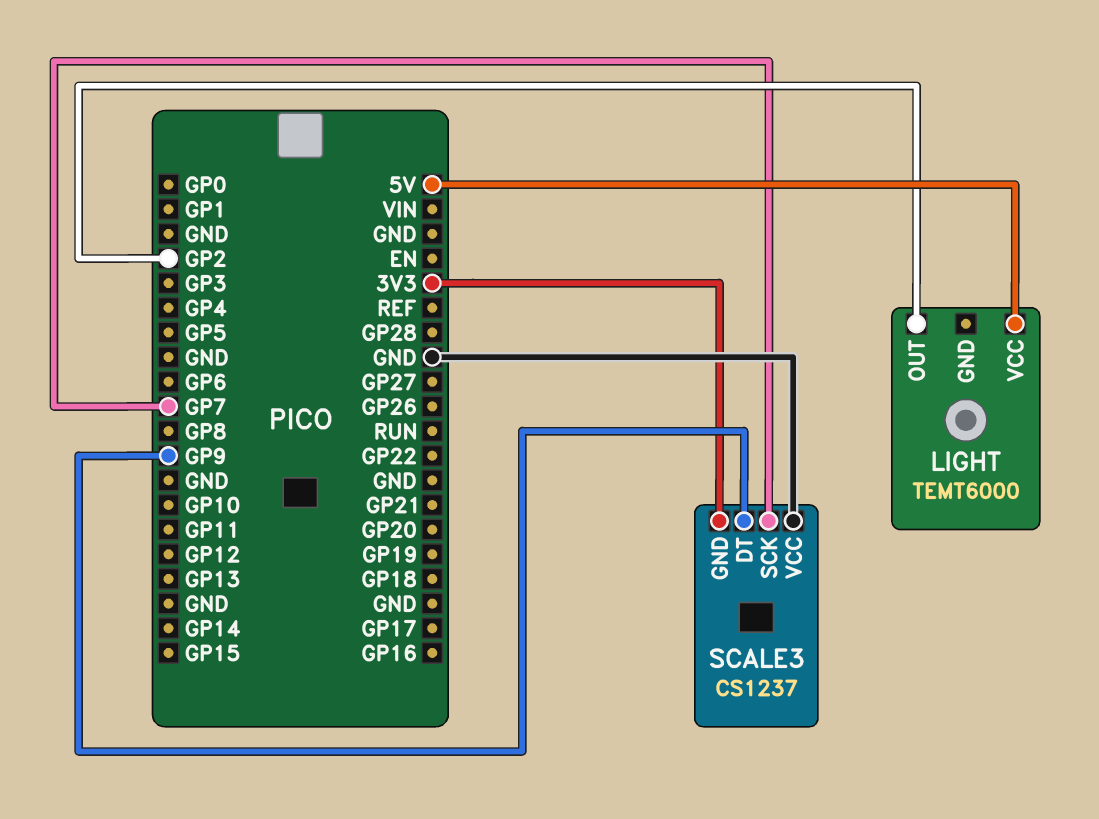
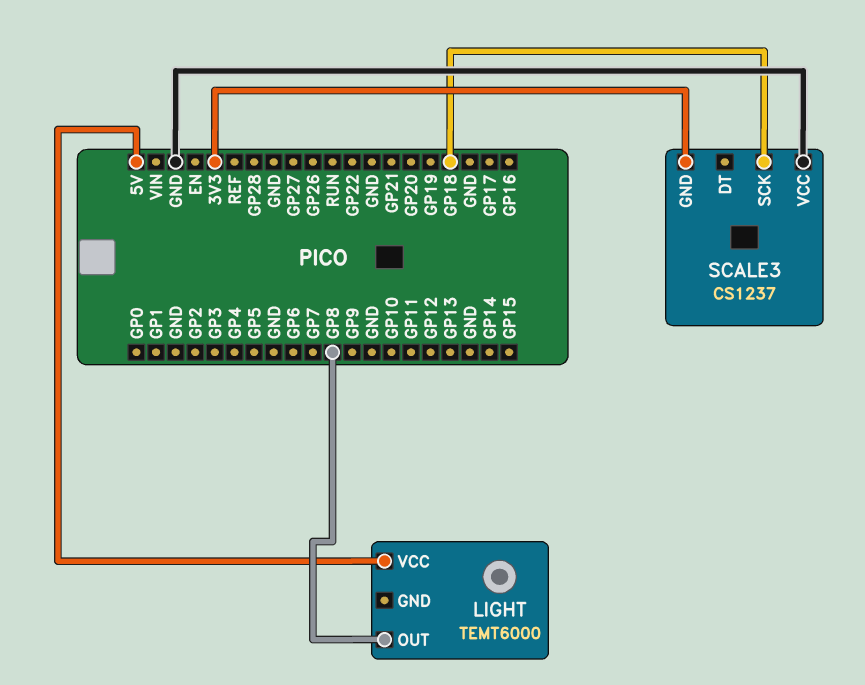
LIGHT pin OUT: GP2 -> GP8
SCALE3 pin DT: GP9 -> none
SCALE3 pin SCK: GP7 -> GP18

